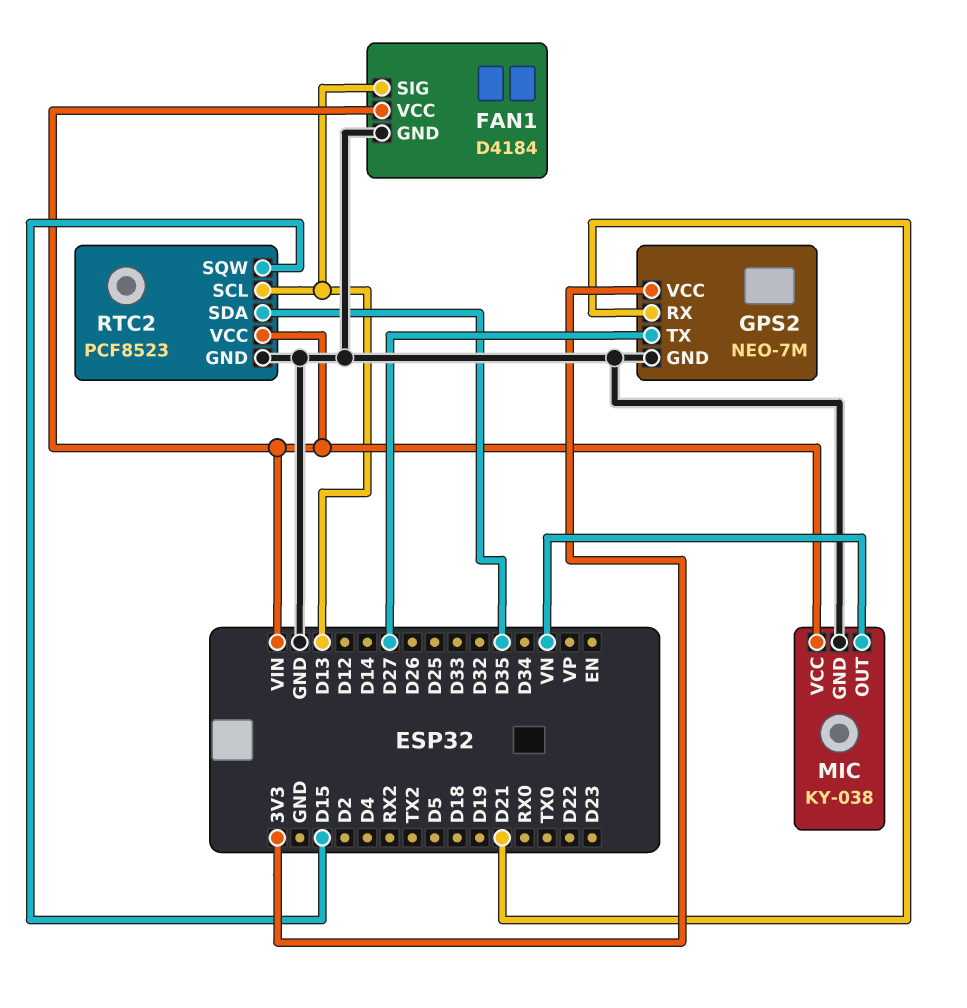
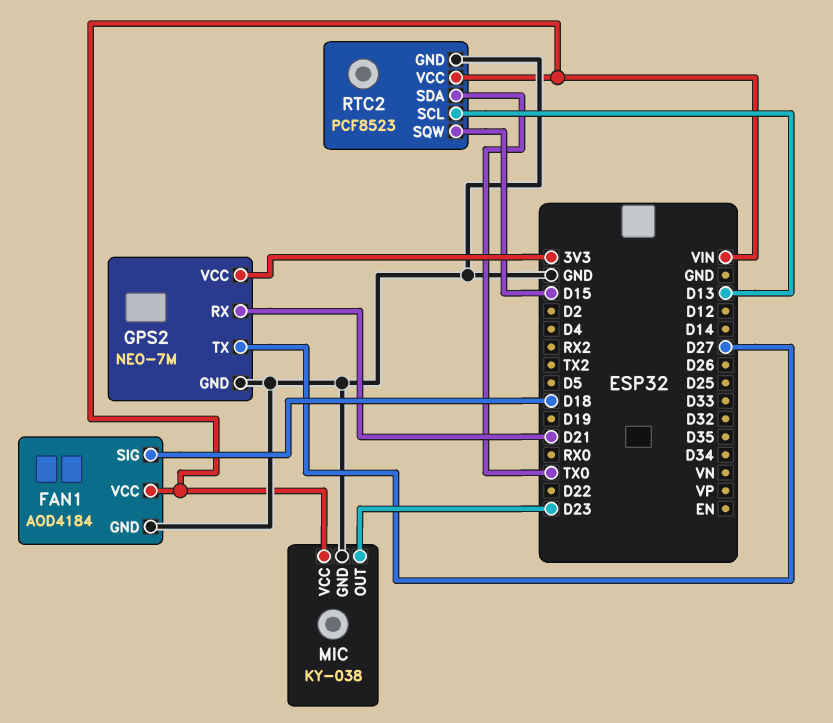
FAN1: D4184 -> AOD4184
FAN1 pin SIG: D13 -> D18
MIC pin OUT: VN -> D23
RTC2 pin SDA: D35 -> TX0

